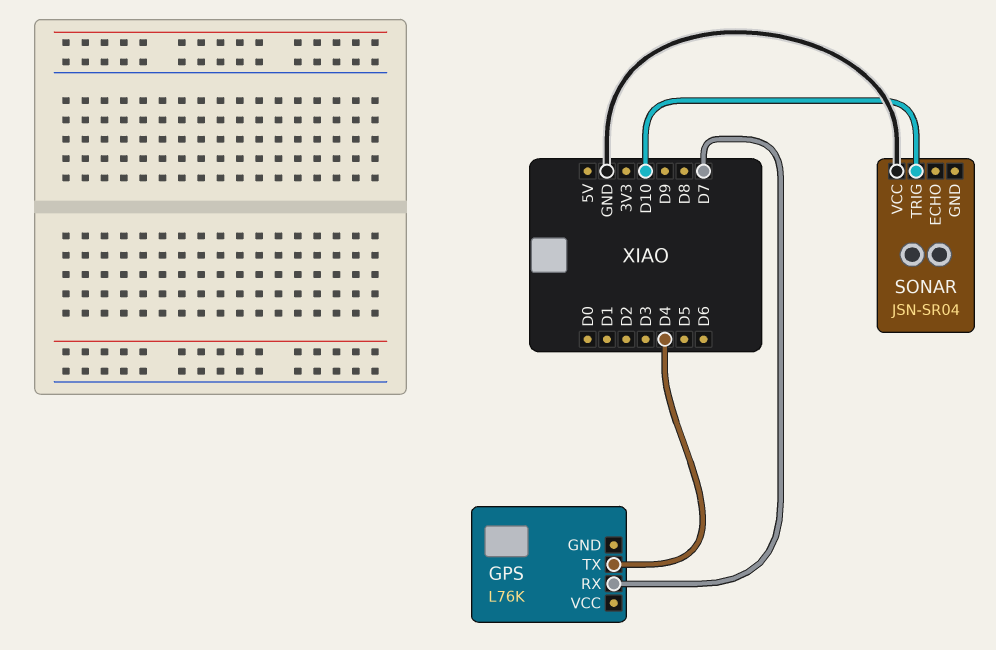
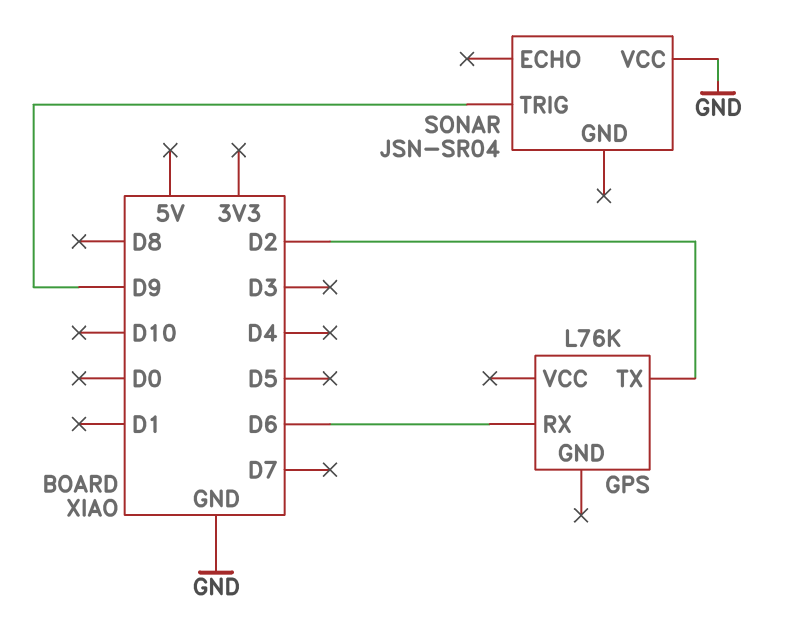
GPS pin RX: D7 -> D6
GPS pin TX: D4 -> D2
SONAR pin TRIG: D10 -> D9

